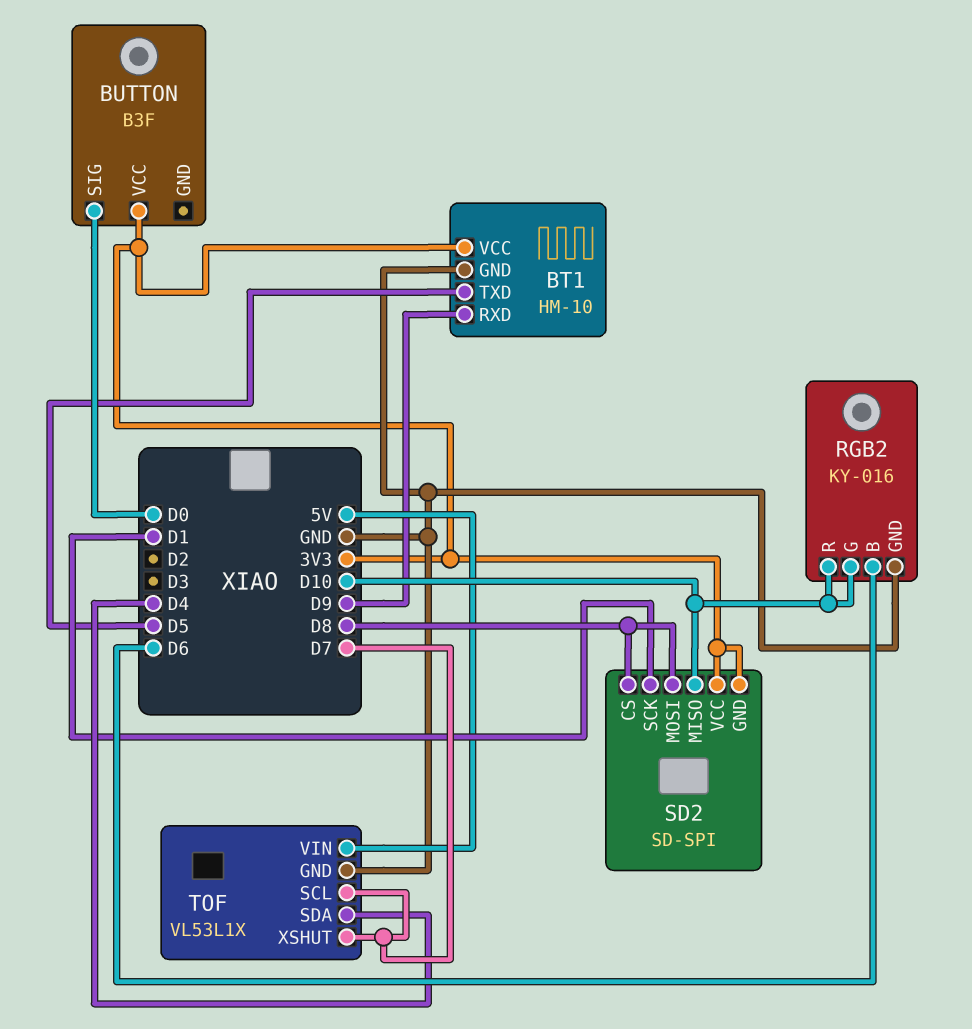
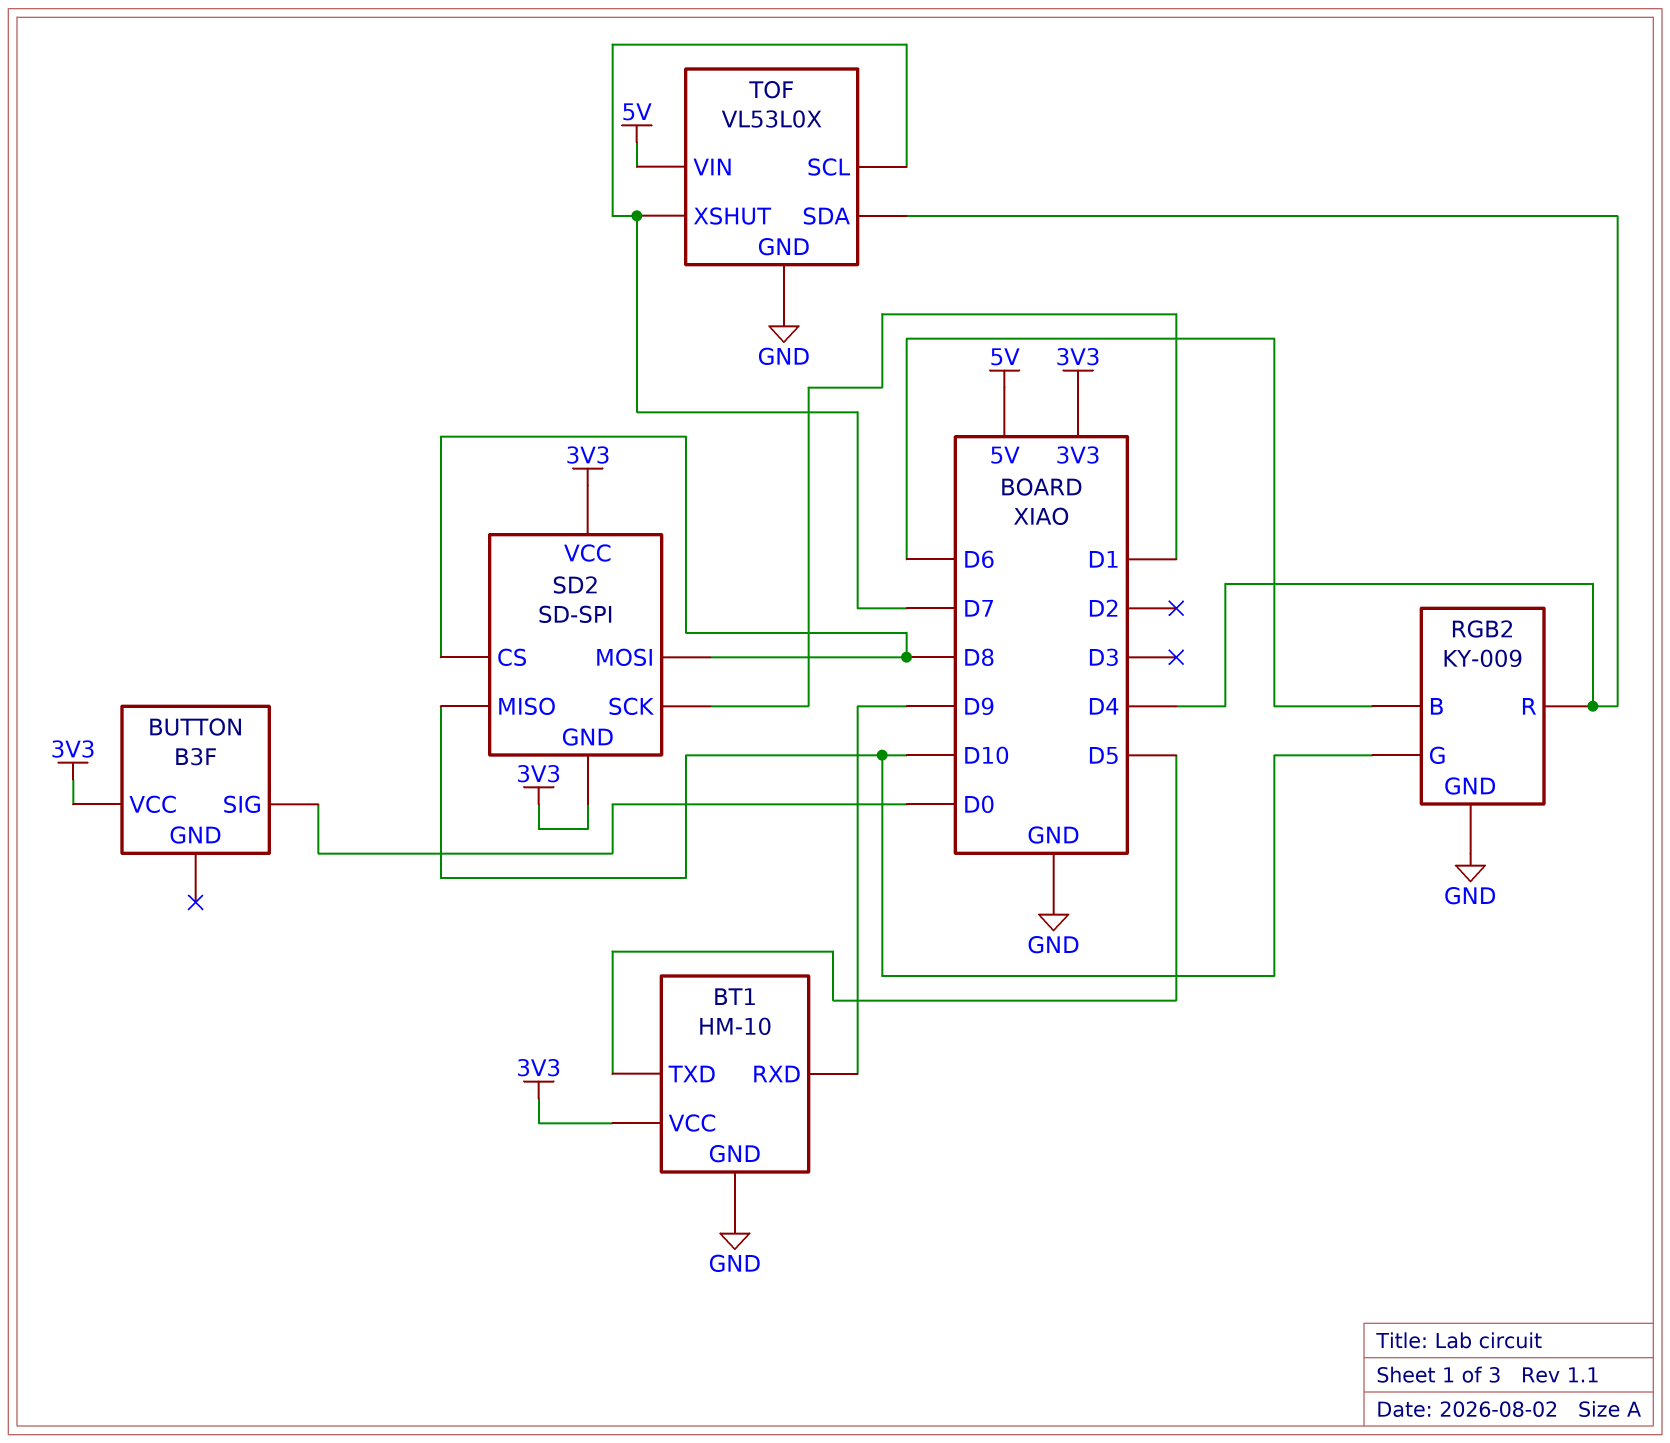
RGB2: KY-016 -> KY-009
RGB2 pin R: D10 -> D4
TOF: VL53L1X -> VL53L0X

